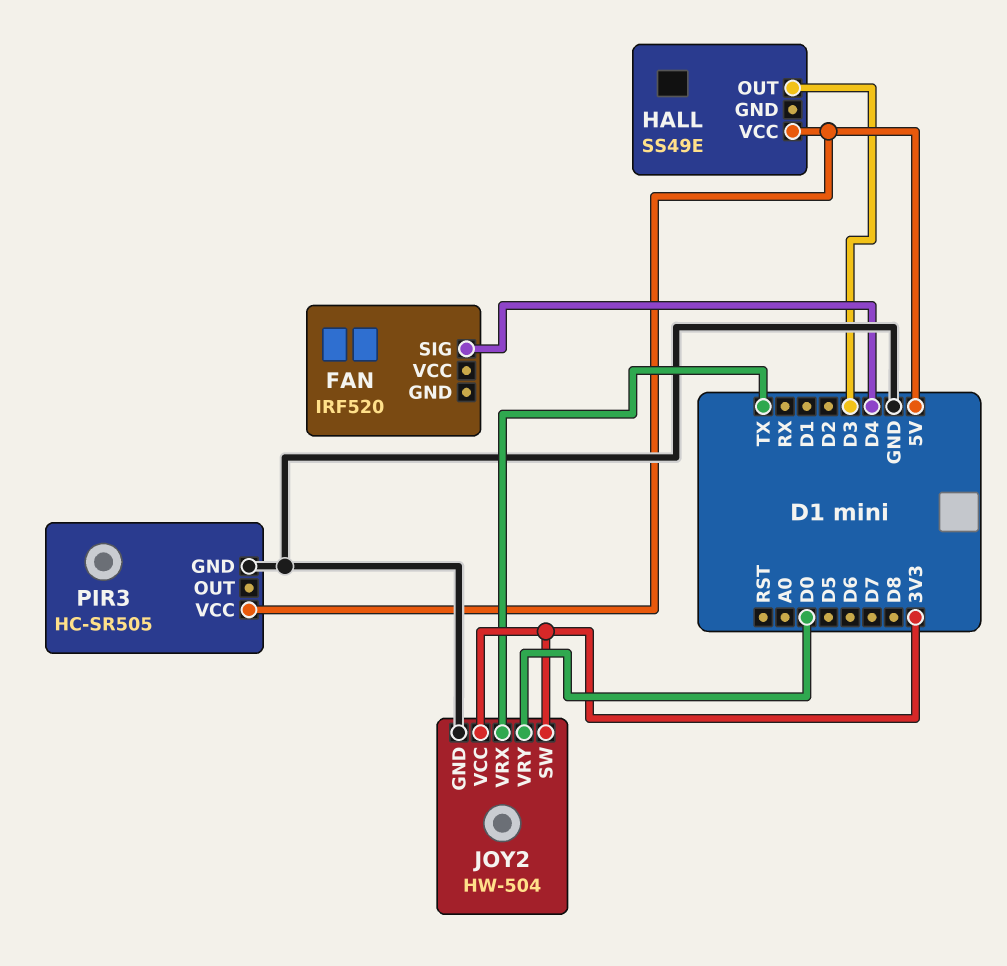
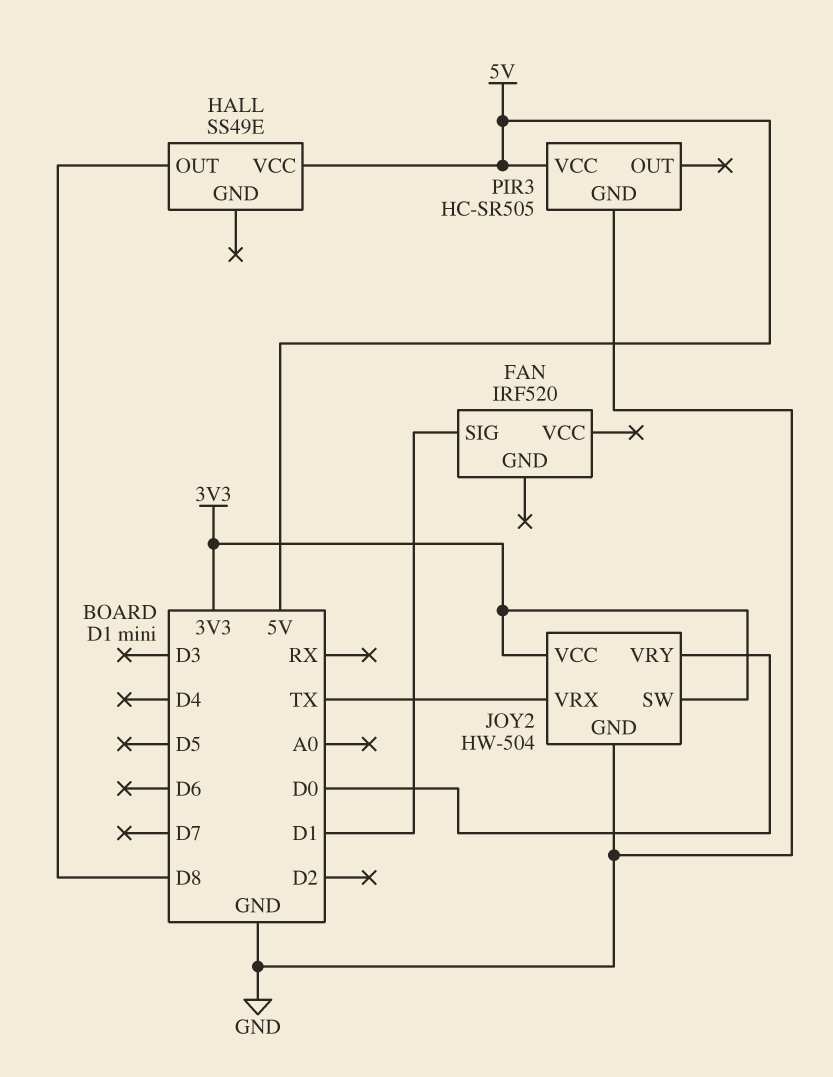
FAN pin SIG: D4 -> D1
HALL pin OUT: D3 -> D8

